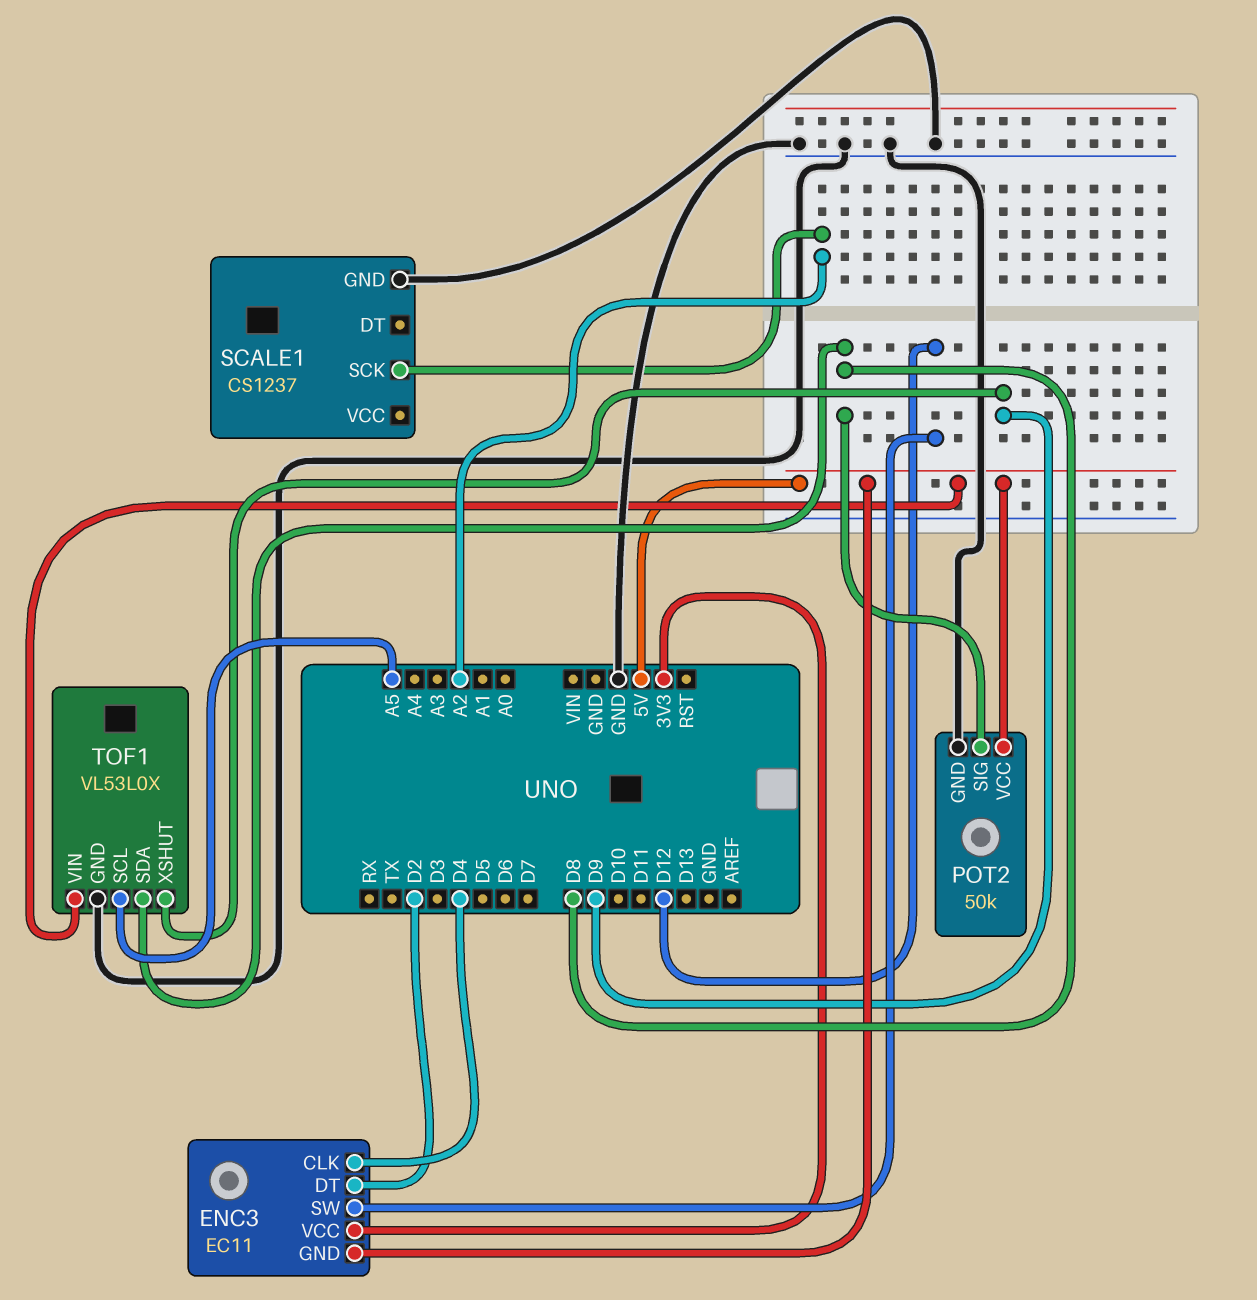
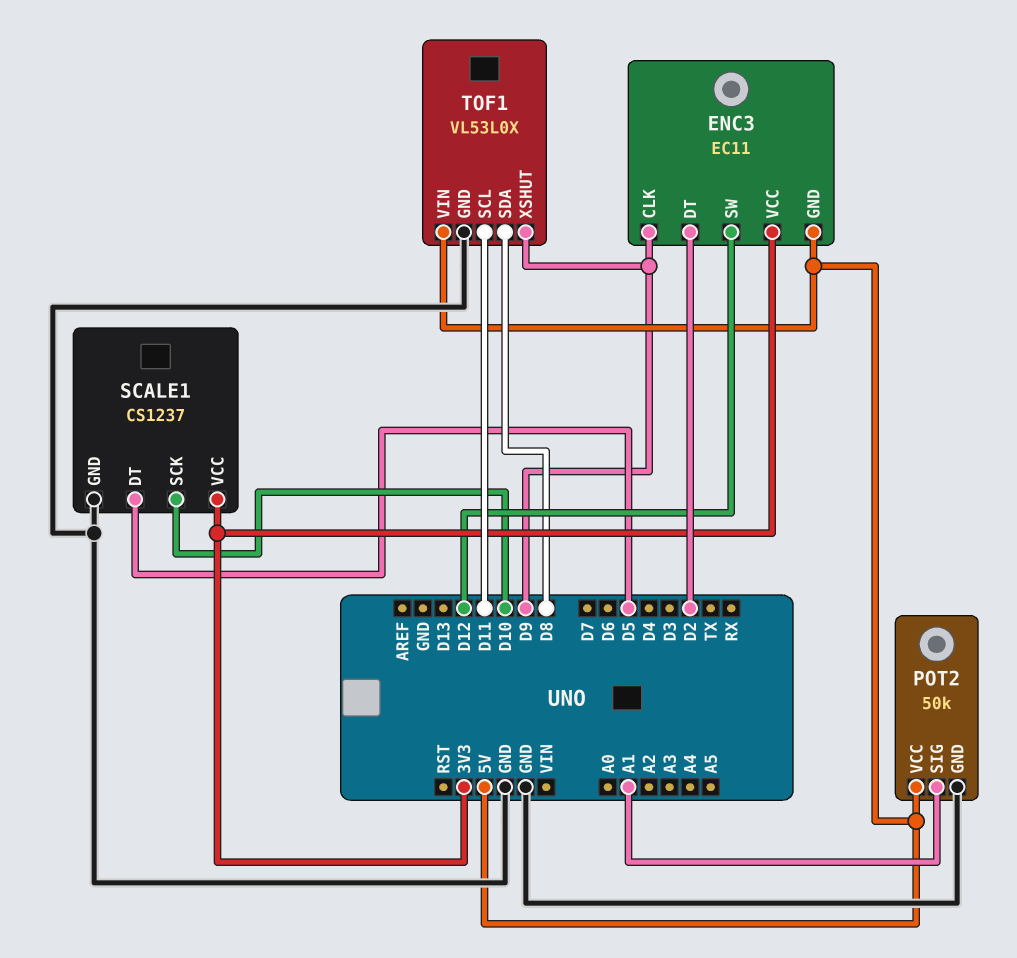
ENC3 pin CLK: D4 -> D9
POT2 pin SIG: D8 -> A1
SCALE1 pin DT: none -> D5
SCALE1 pin SCK: A2 -> D10
SCALE1 pin VCC: none -> 3V3
TOF1 pin SCL: A5 -> D11

